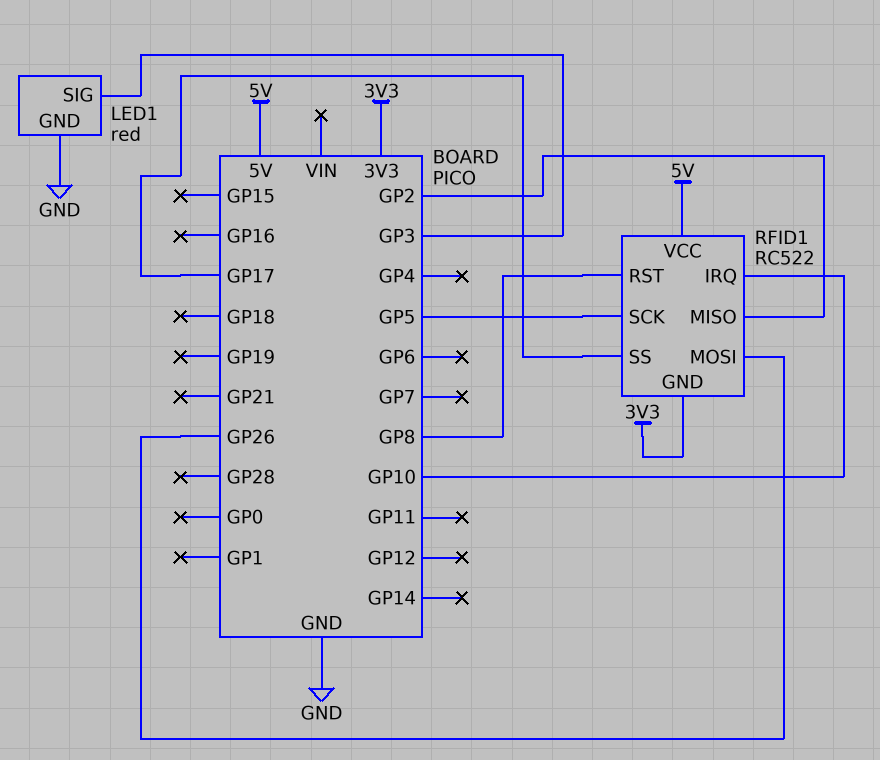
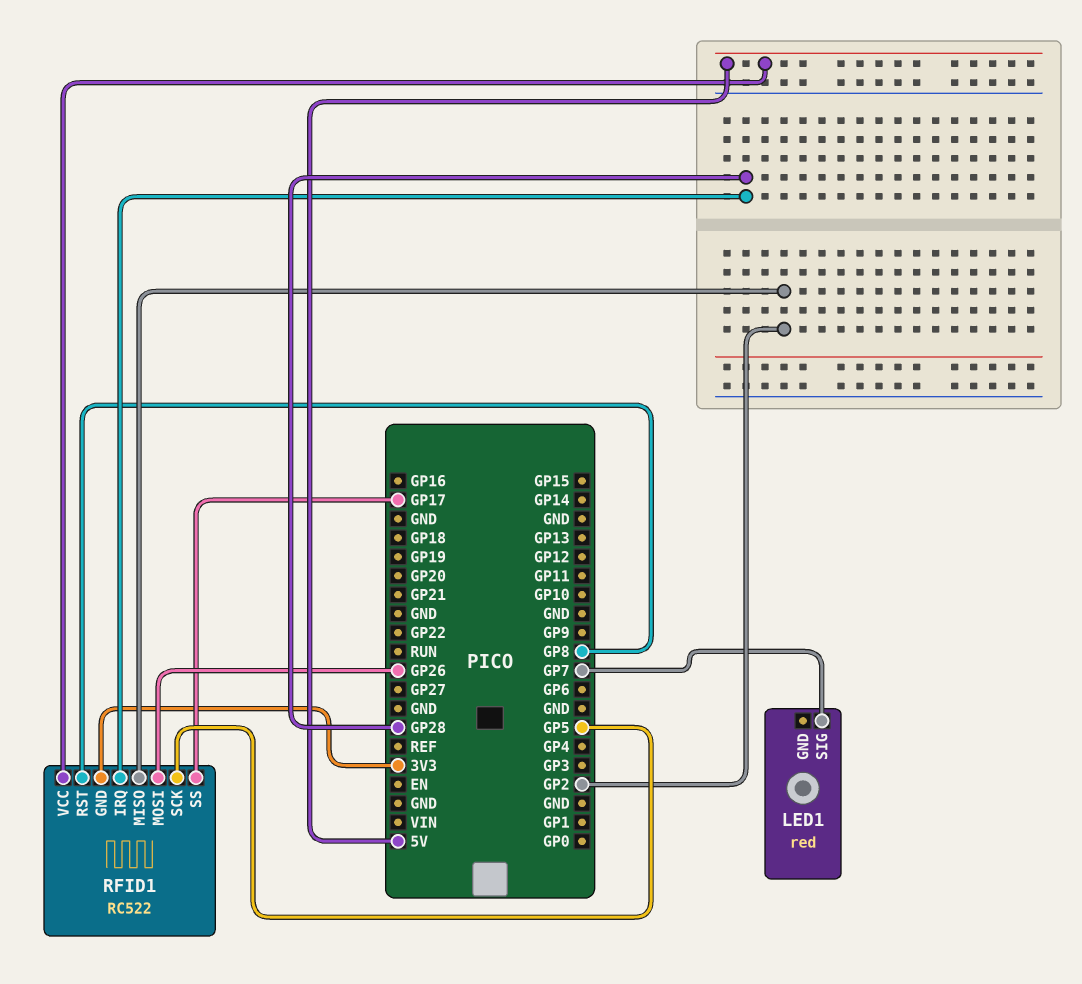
LED1 pin GND: GND -> none
LED1 pin SIG: GP3 -> GP7
RFID1 pin IRQ: GP10 -> GP28

